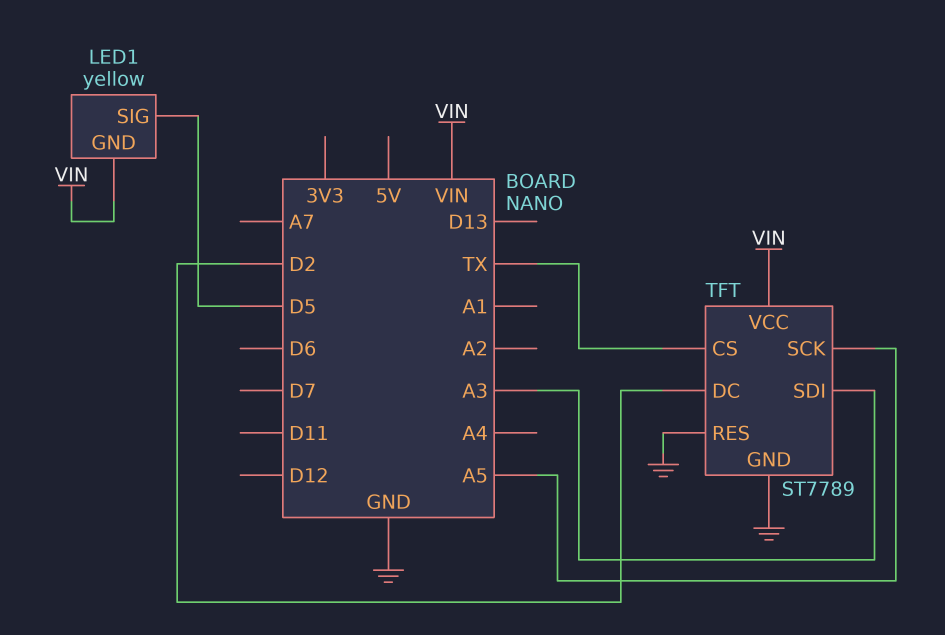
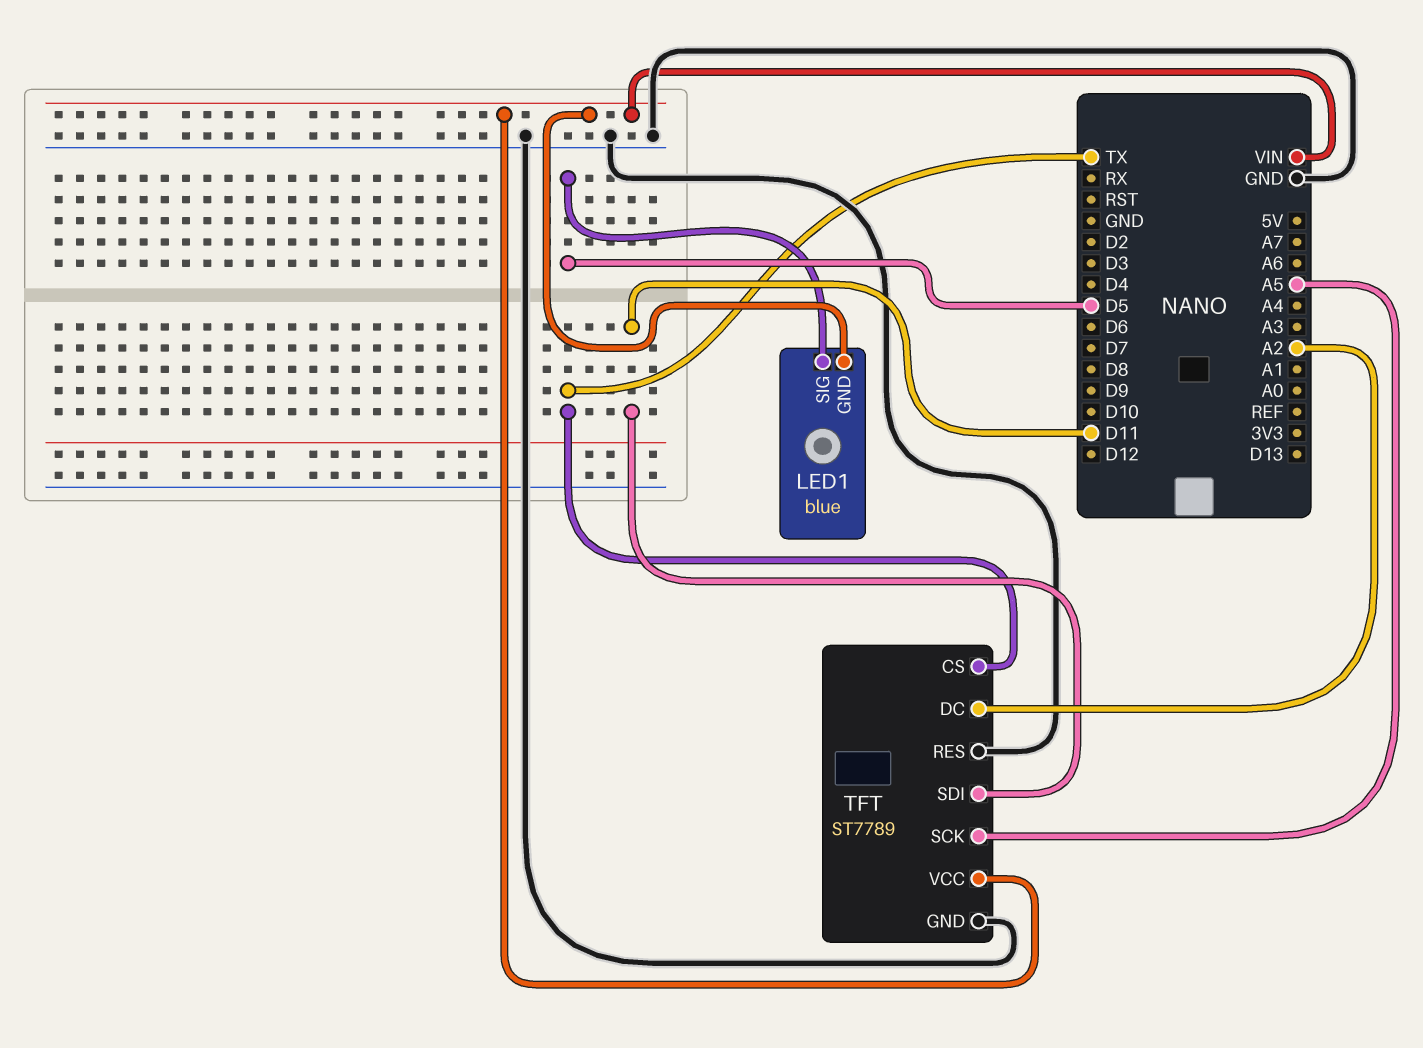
LED1: yellow -> blue
TFT pin DC: D2 -> A2
TFT pin SDI: A3 -> D11

